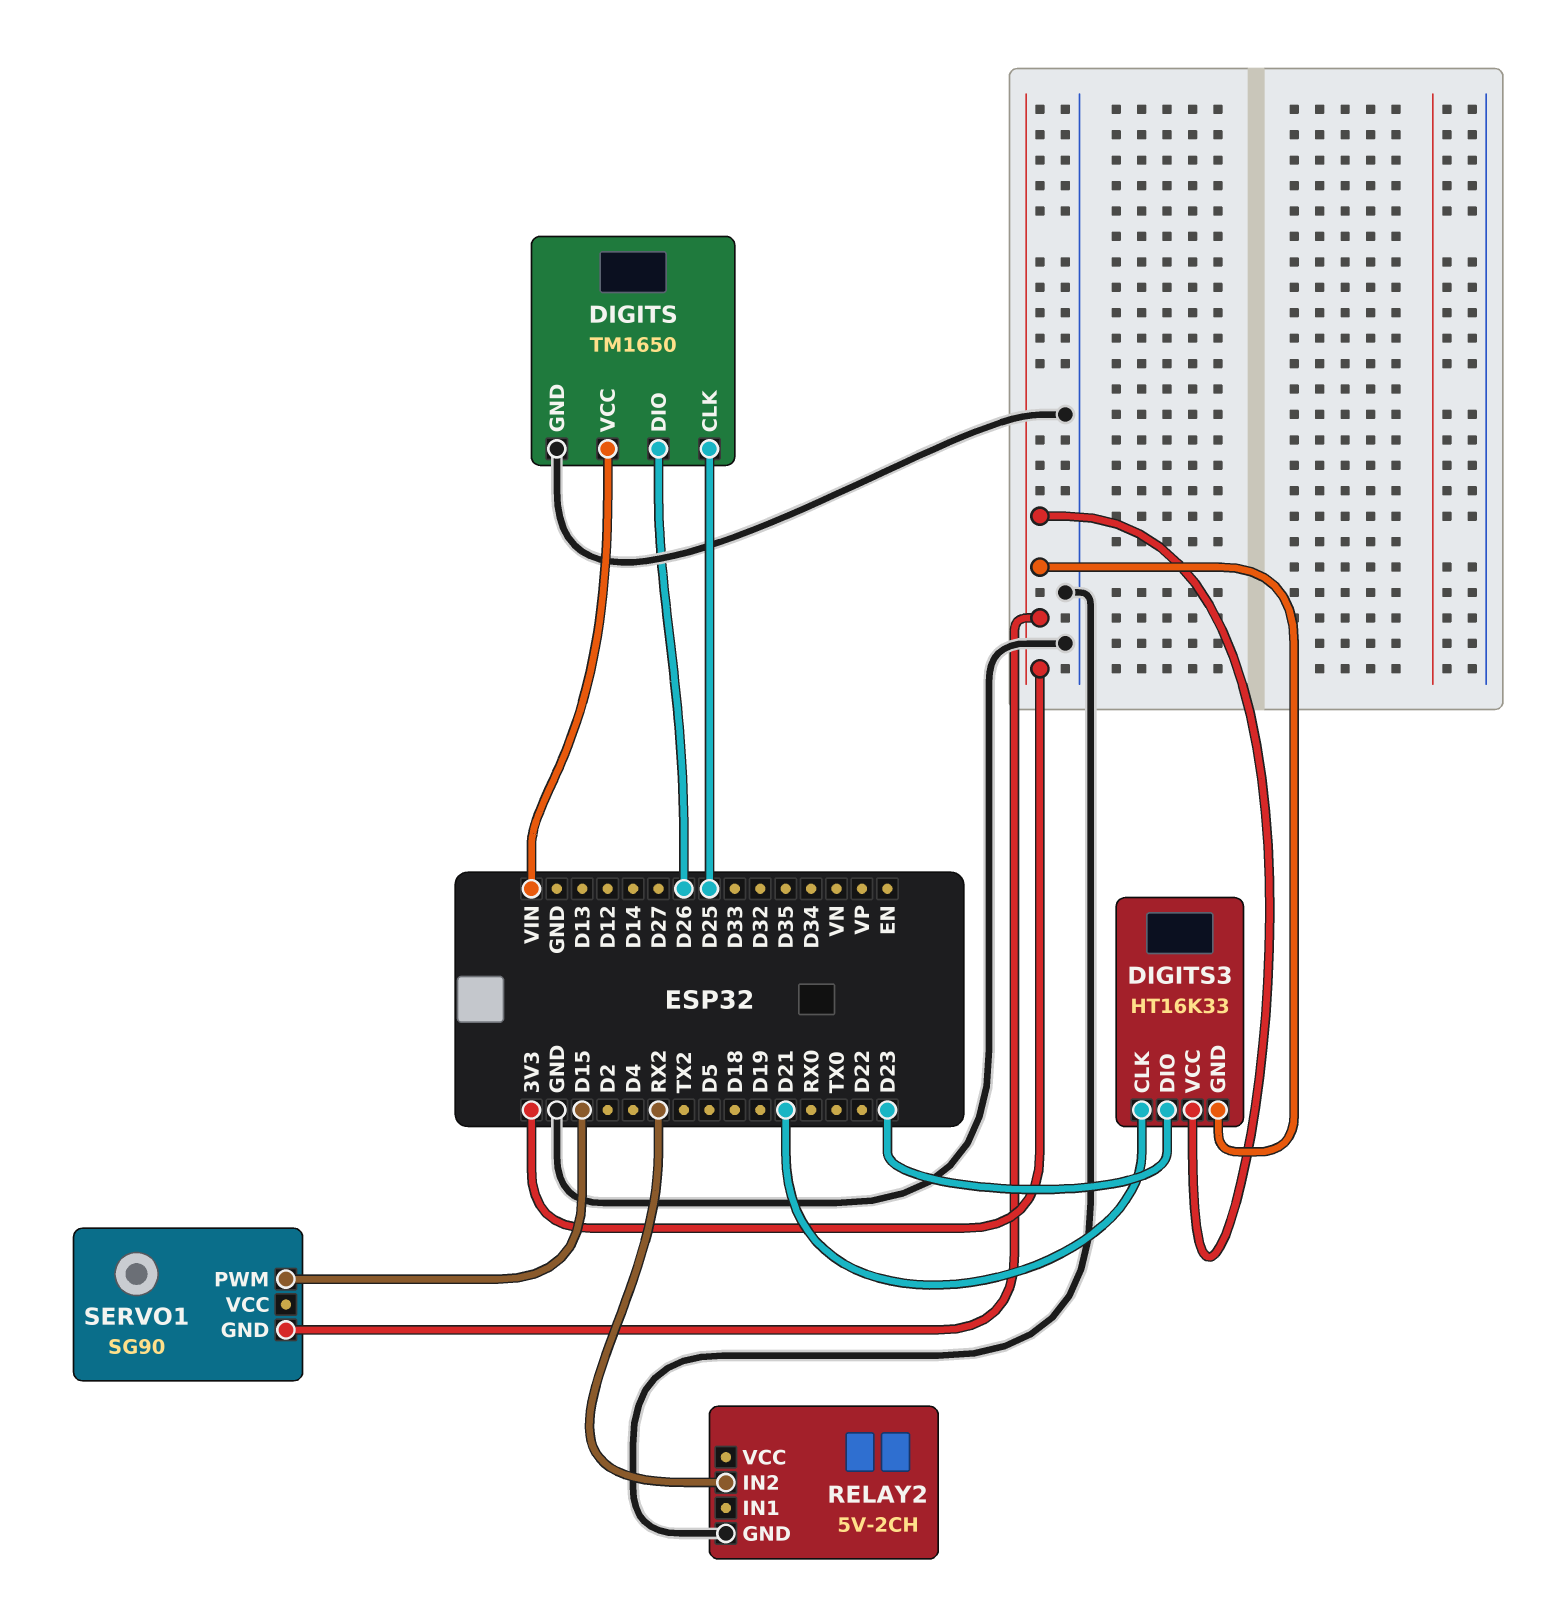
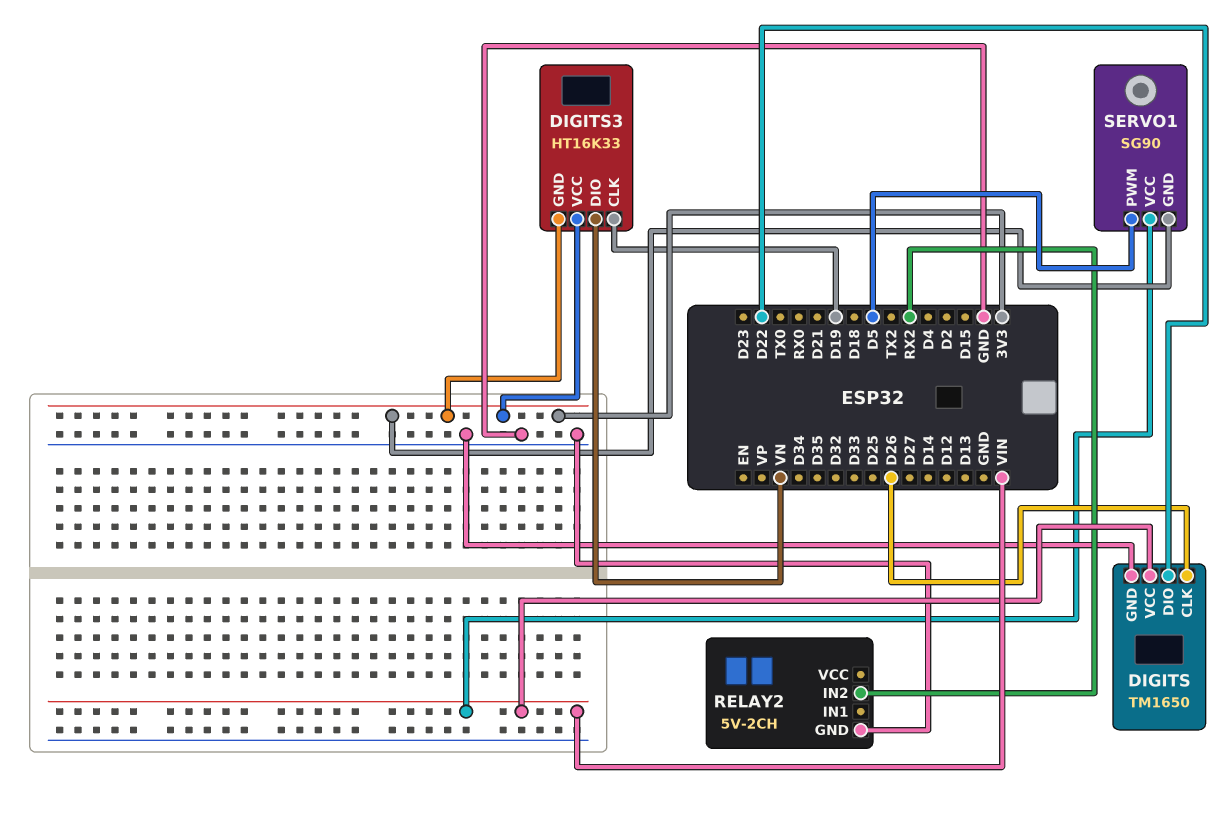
DIGITS pin CLK: D25 -> D26
DIGITS pin DIO: D26 -> D22
DIGITS3 pin CLK: D21 -> D19
DIGITS3 pin DIO: D23 -> VN
SERVO1 pin PWM: D15 -> D5
SERVO1 pin VCC: none -> VIN

